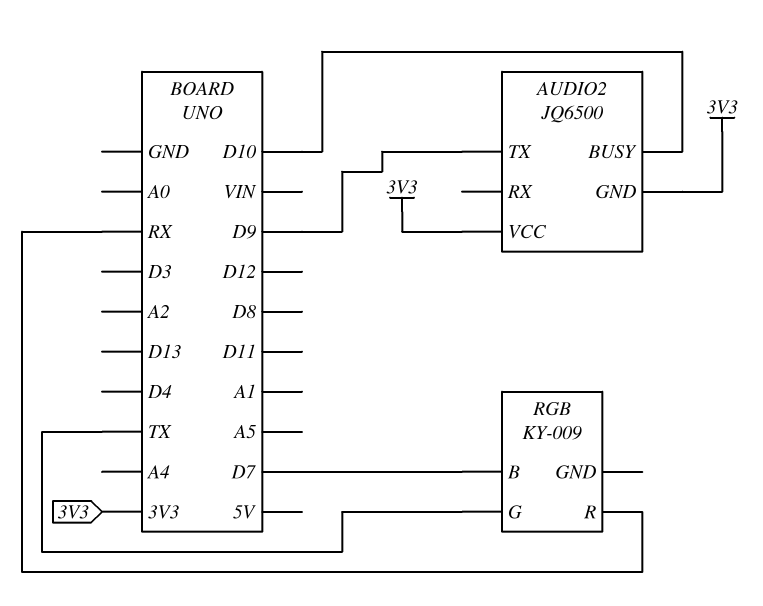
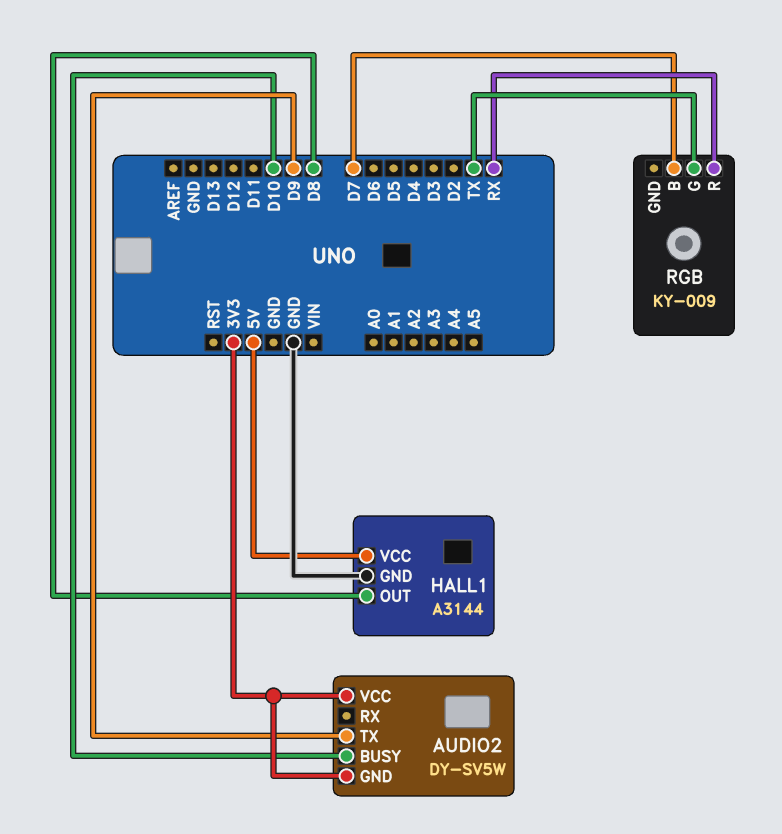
AUDIO2: JQ6500 -> DY-SV5W
HALL1: none -> A3144
HALL1 pin GND: none -> GND
HALL1 pin OUT: none -> D8
HALL1 pin VCC: none -> 5V

